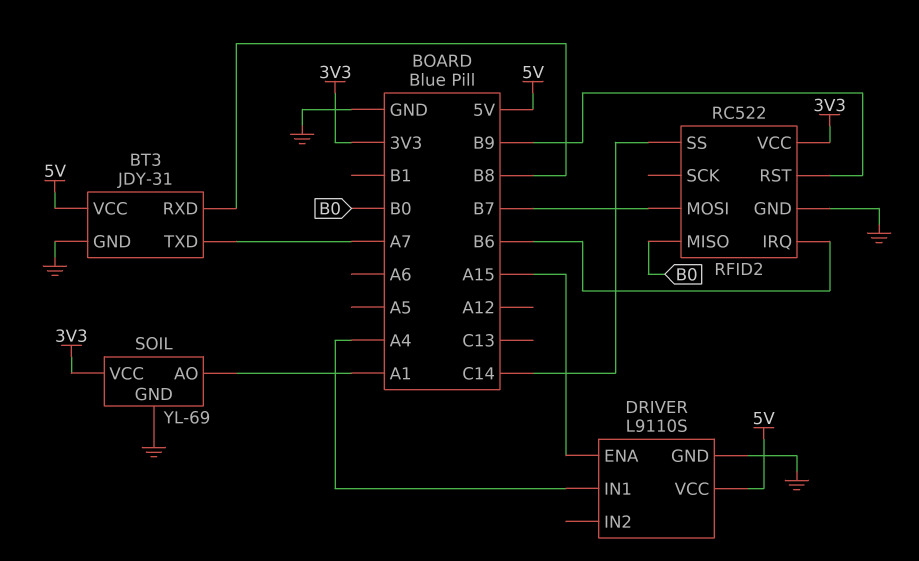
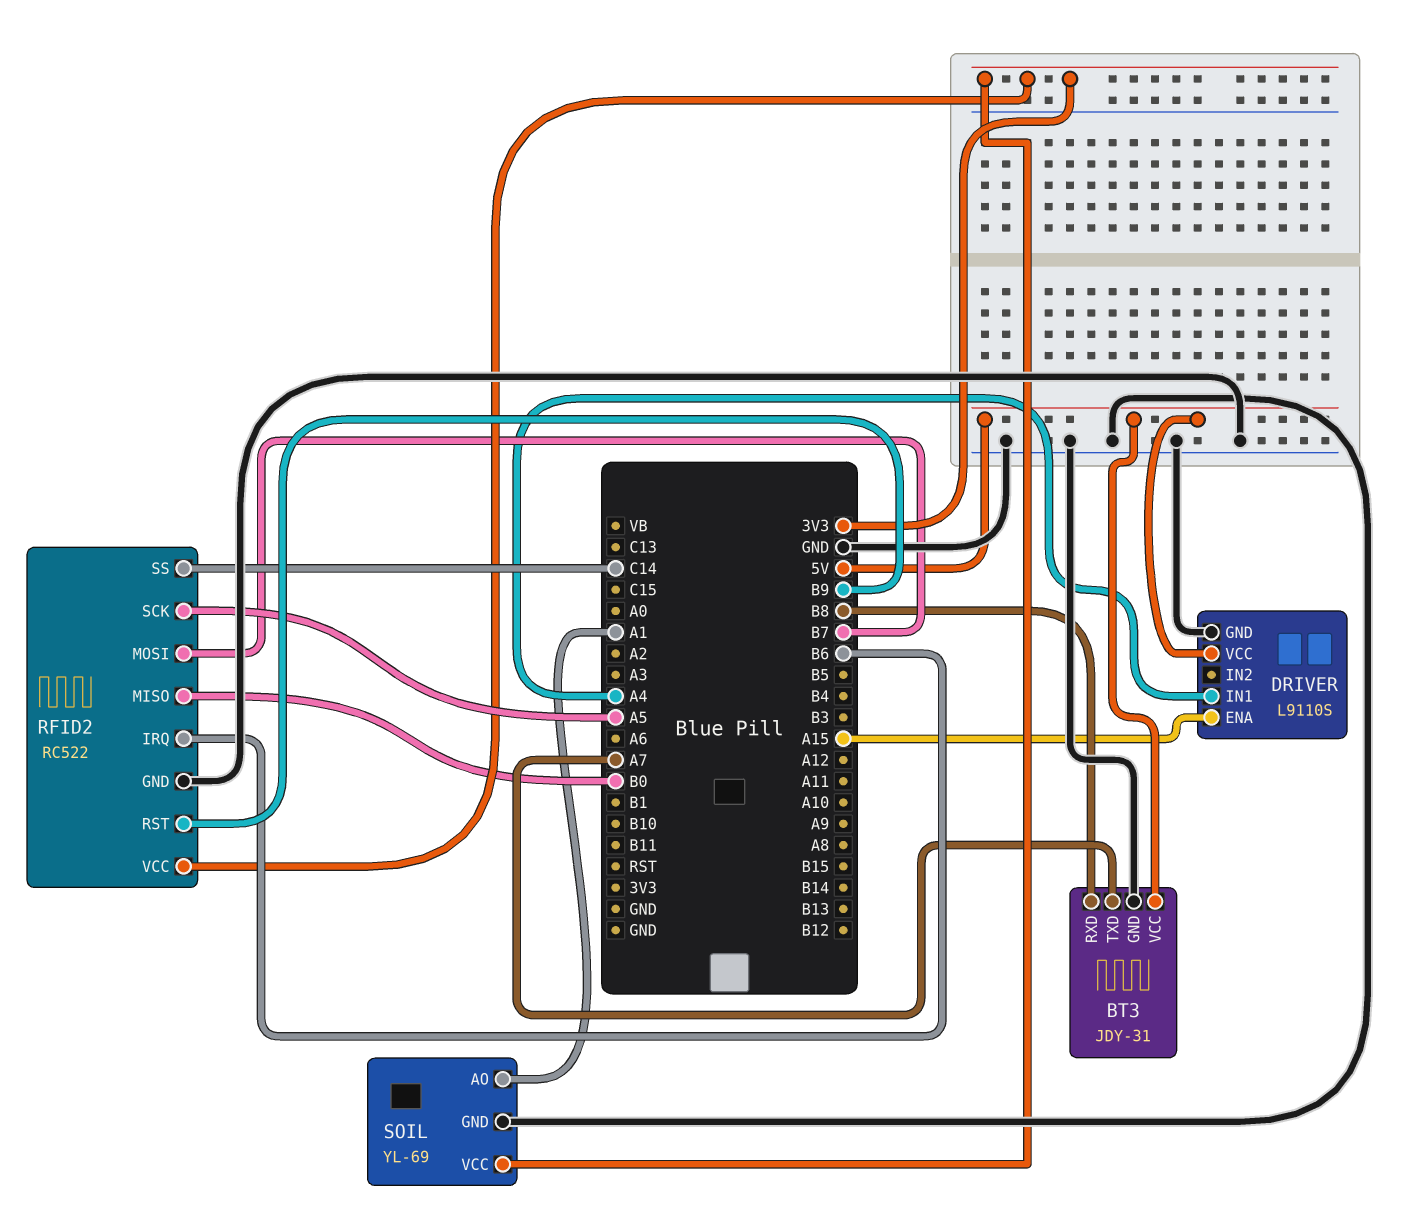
RFID2 pin SCK: none -> A5

